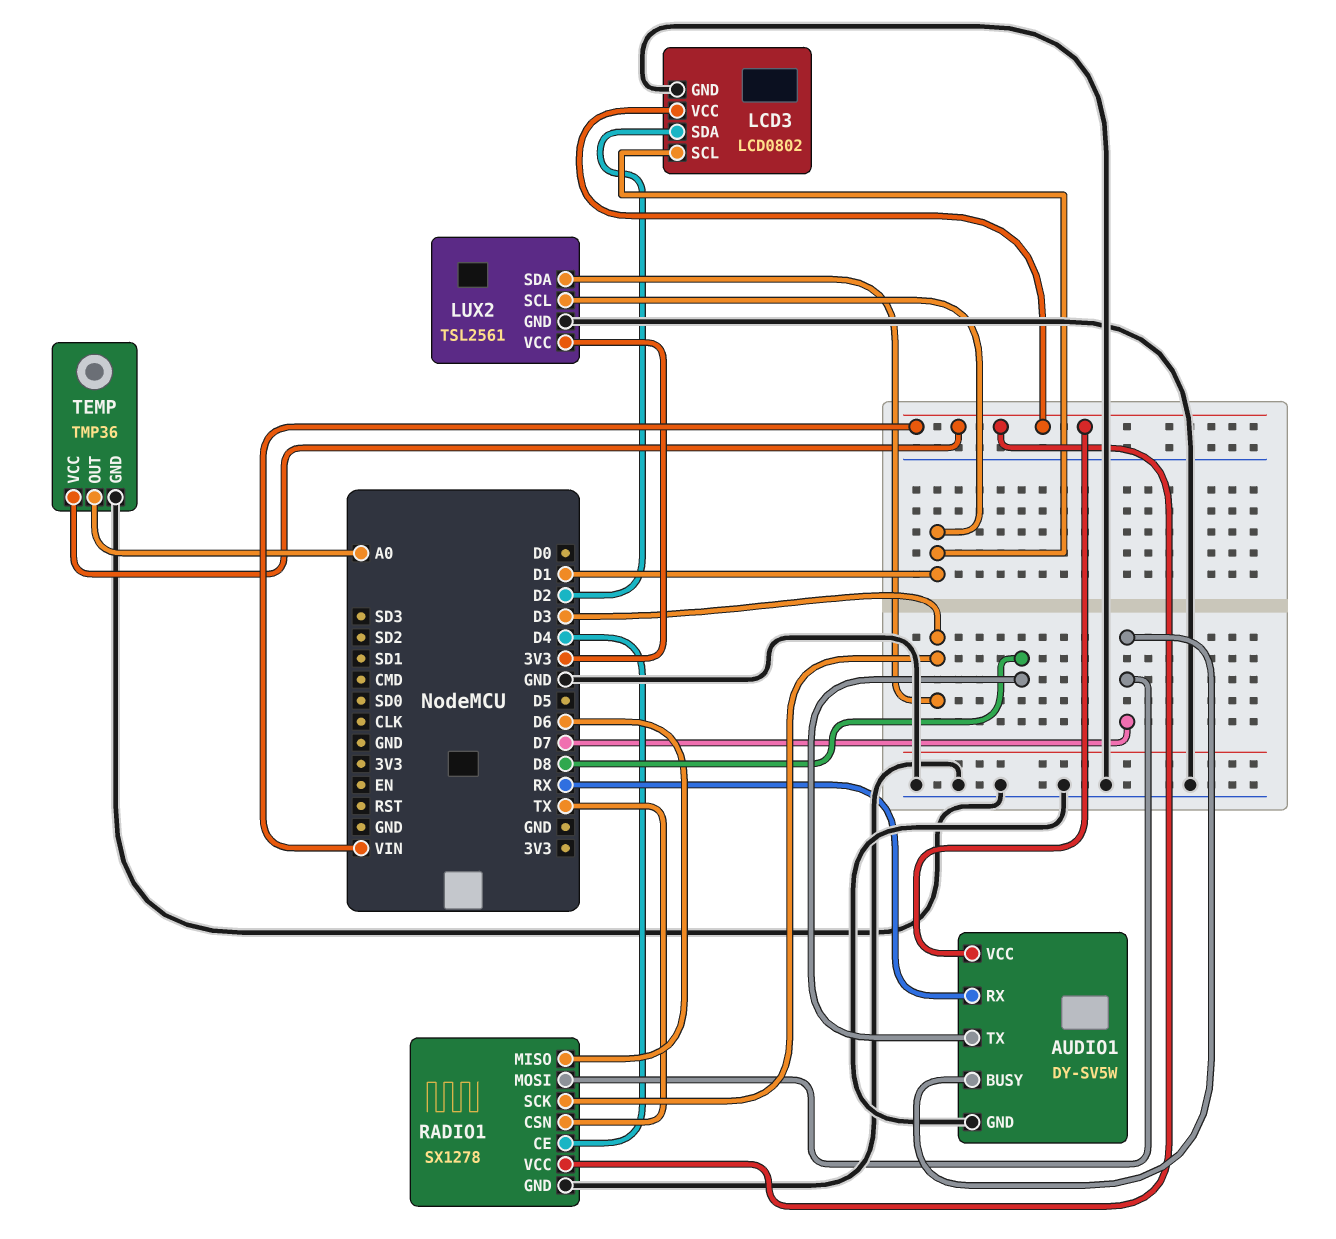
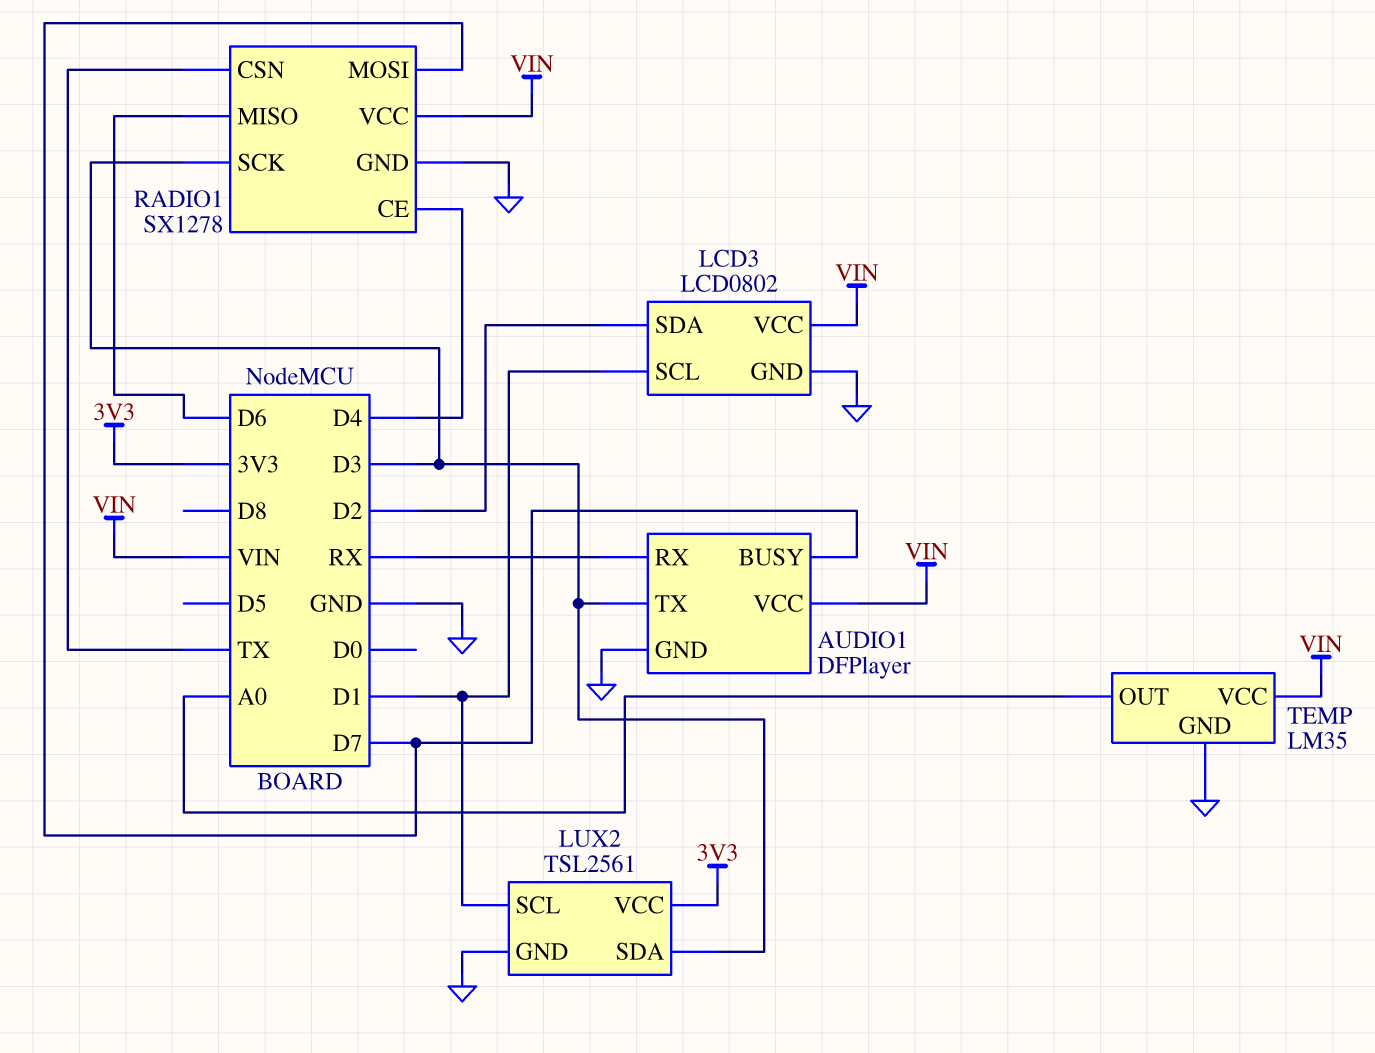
AUDIO1: DY-SV5W -> DFPlayer
AUDIO1 pin TX: D8 -> D3
TEMP: TMP36 -> LM35

